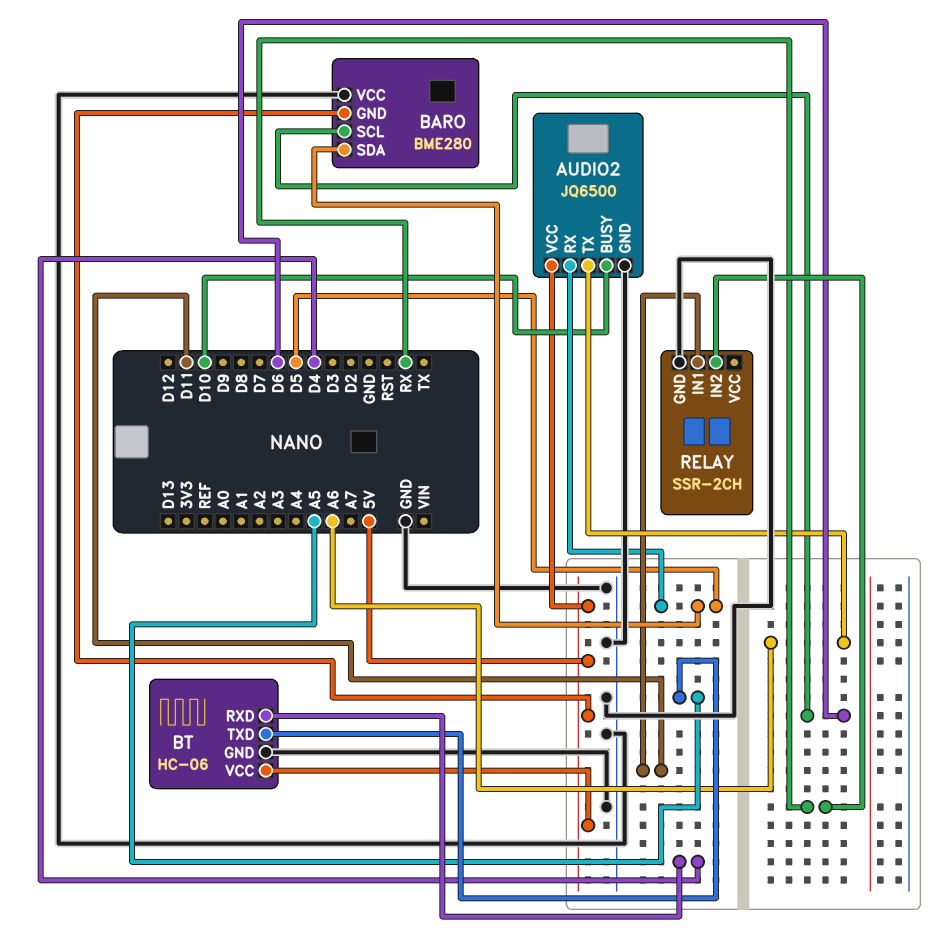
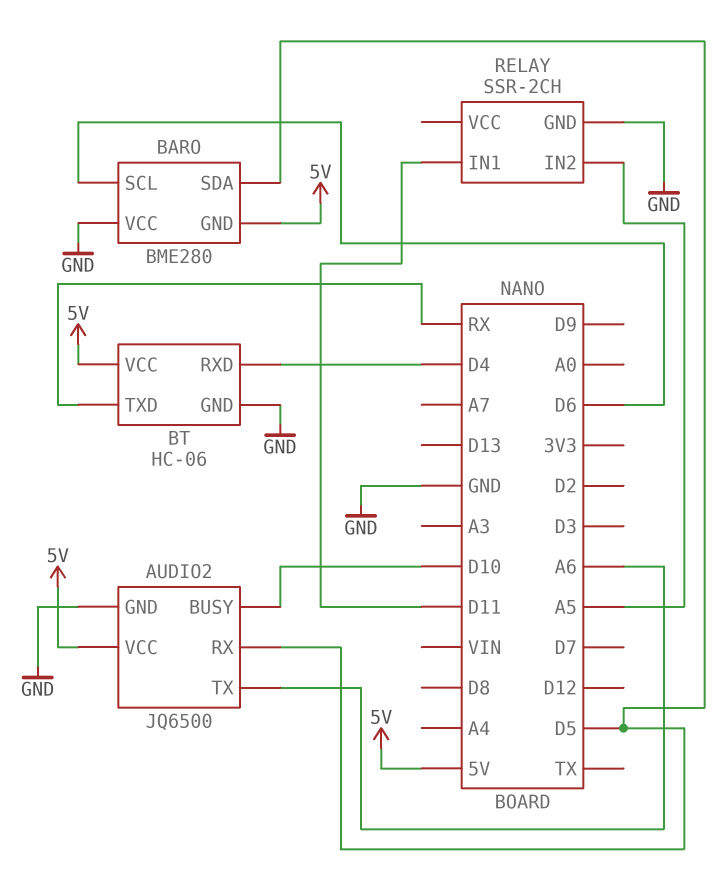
BT pin TXD: A5 -> RX
RELAY pin IN2: RX -> A5

